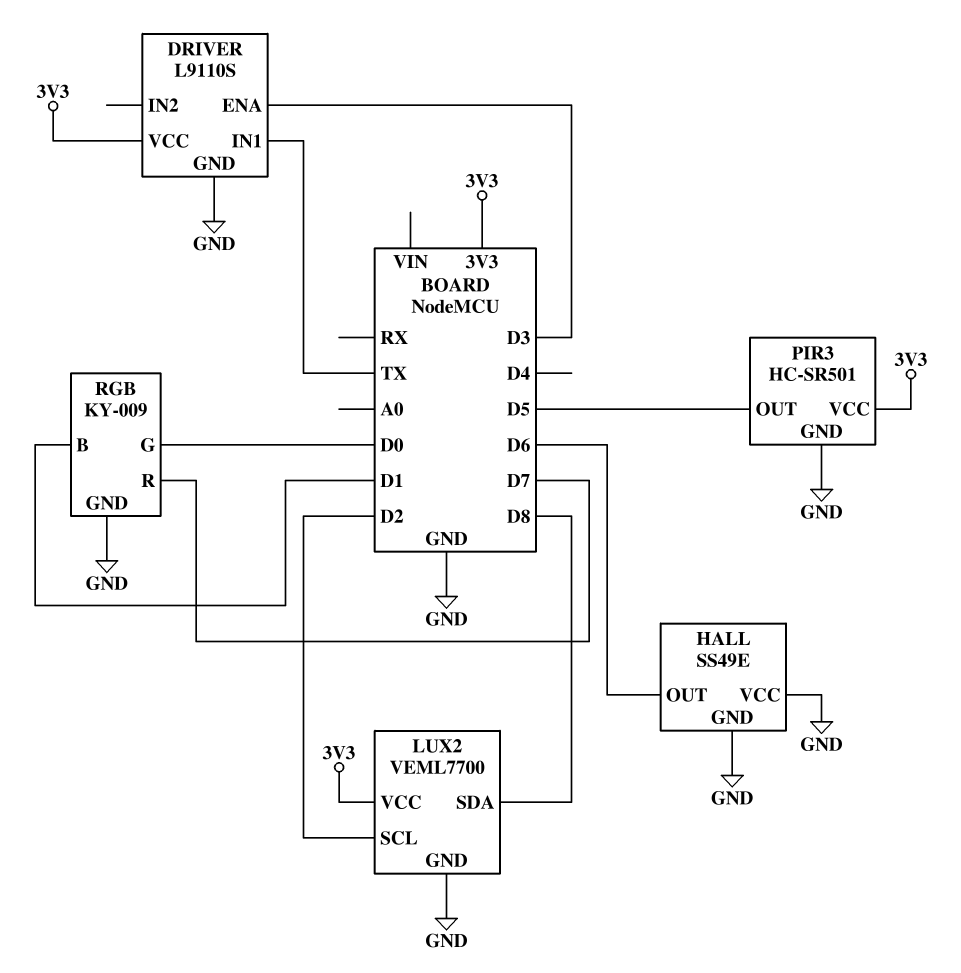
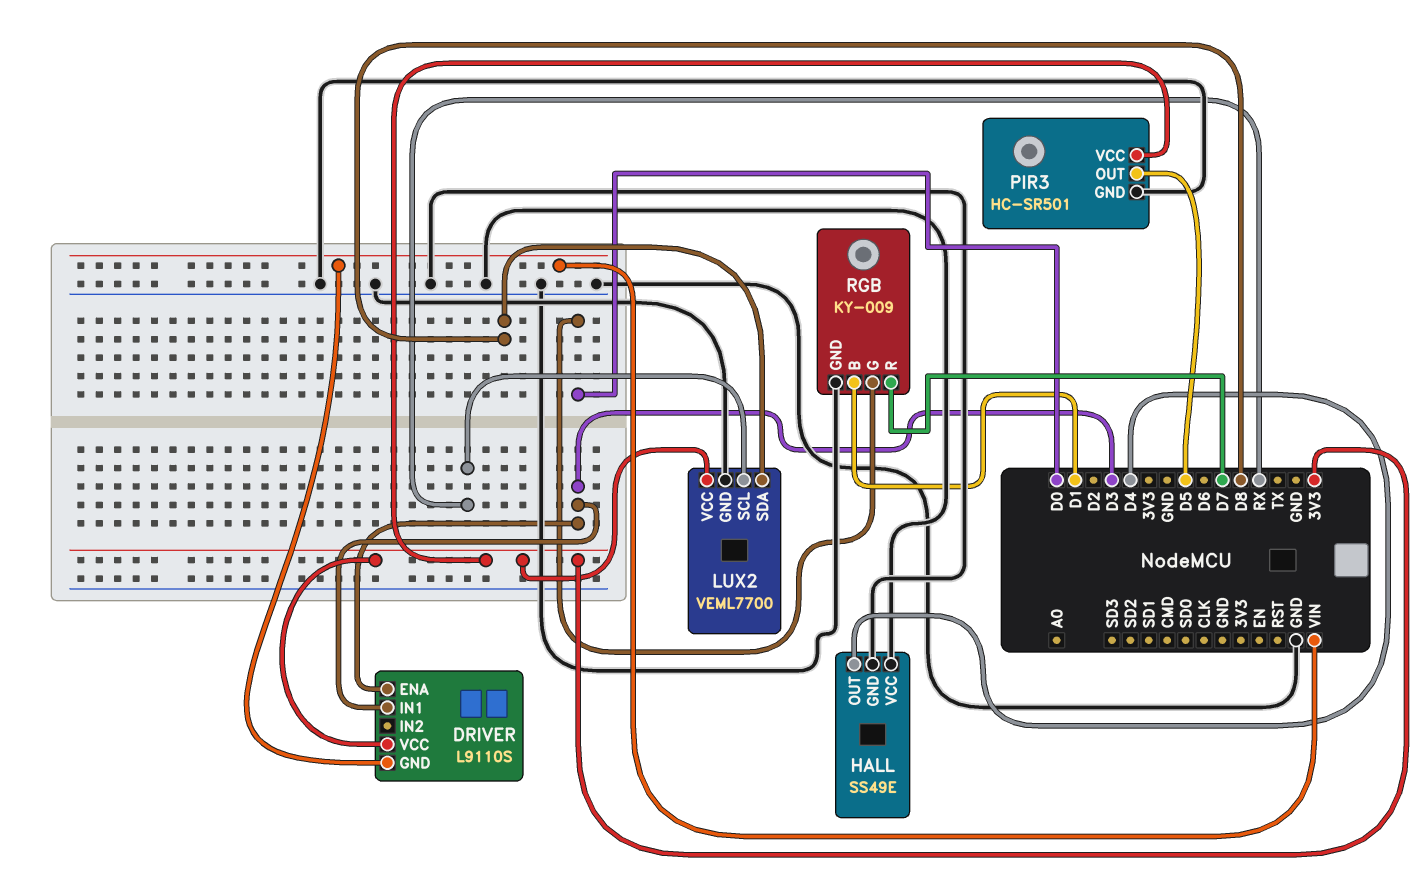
DRIVER pin GND: GND -> VIN
DRIVER pin IN1: TX -> D3
HALL pin OUT: D6 -> D4
LUX2 pin SCL: D2 -> RX

